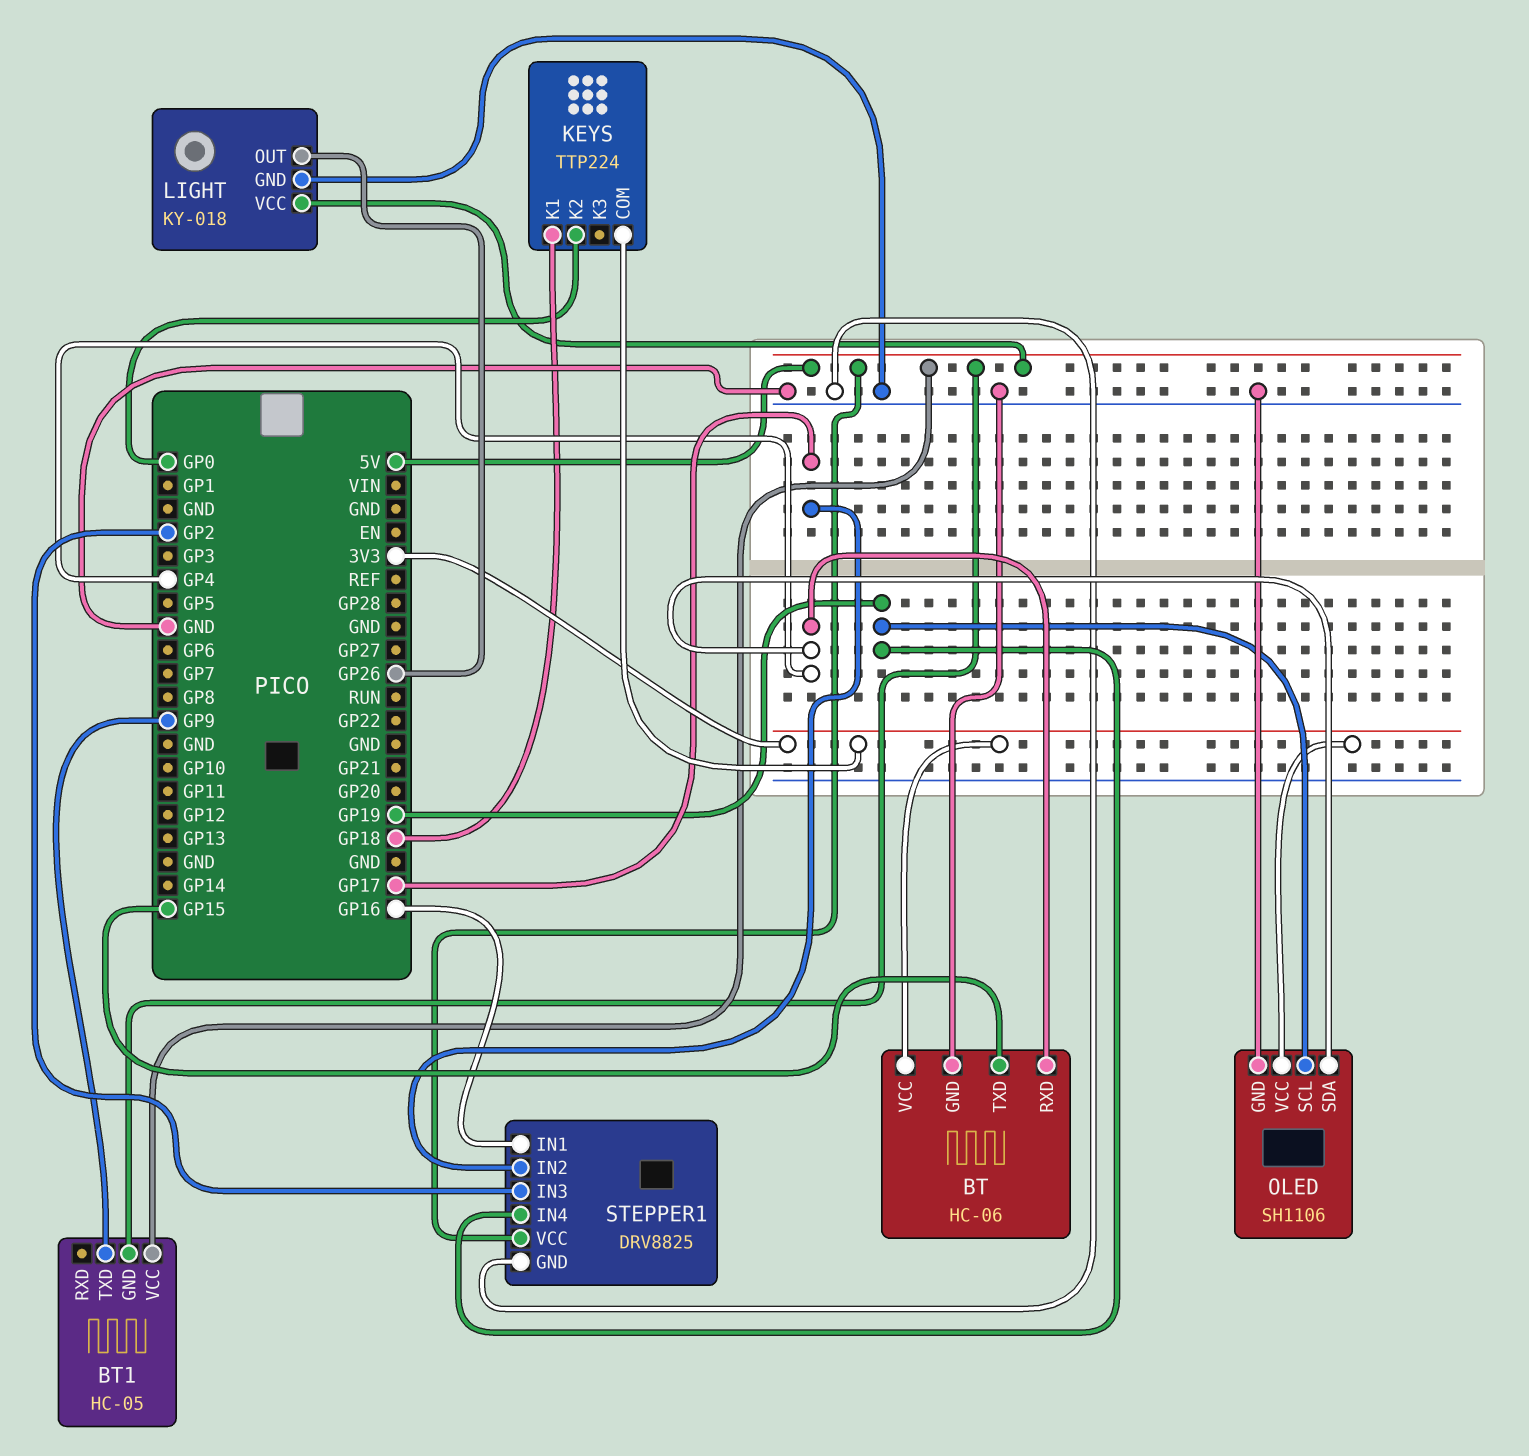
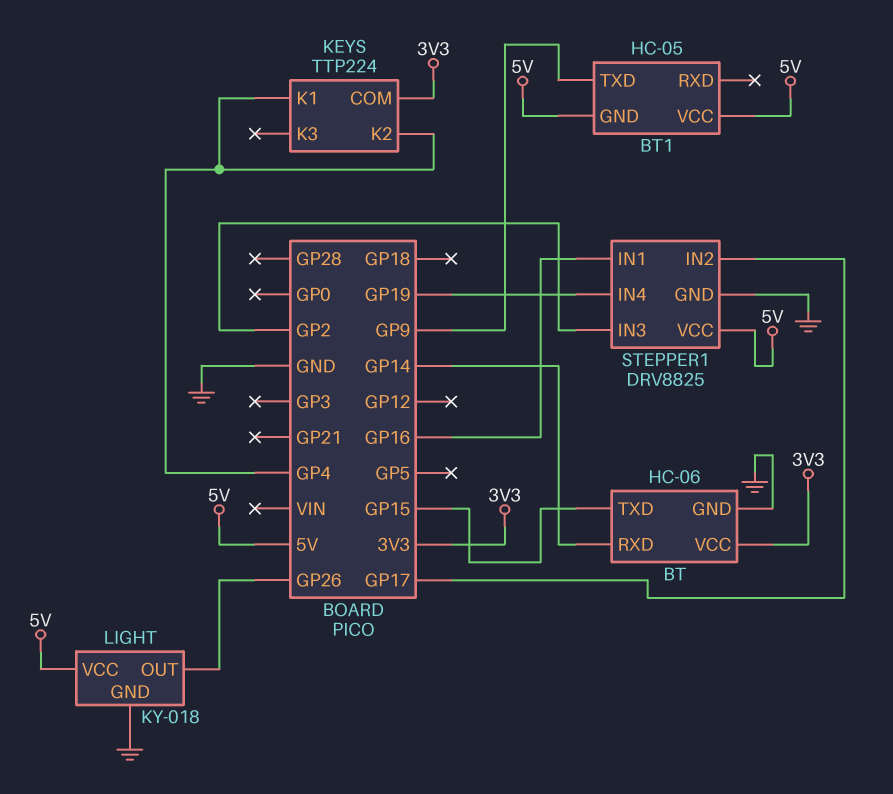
BT pin RXD: GP4 -> GP14
KEYS pin K1: GP18 -> GP4
KEYS pin K2: GP0 -> GP4
OLED: SH1106 -> none
OLED pin GND: GND -> none
OLED pin SCL: GP19 -> none
OLED pin SDA: GP4 -> none
OLED pin VCC: 3V3 -> none

